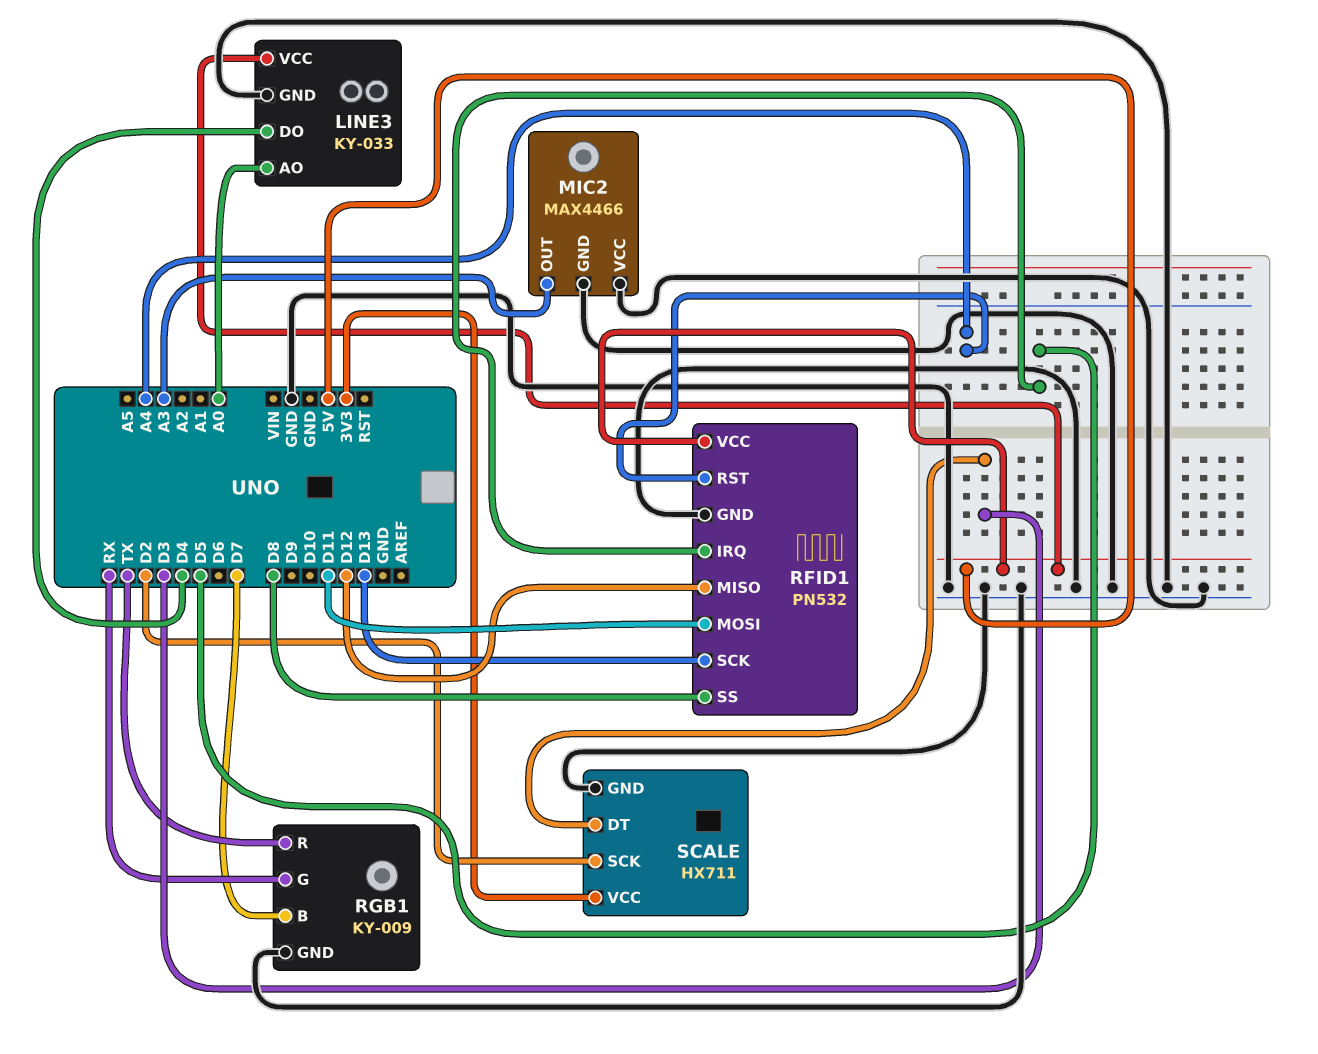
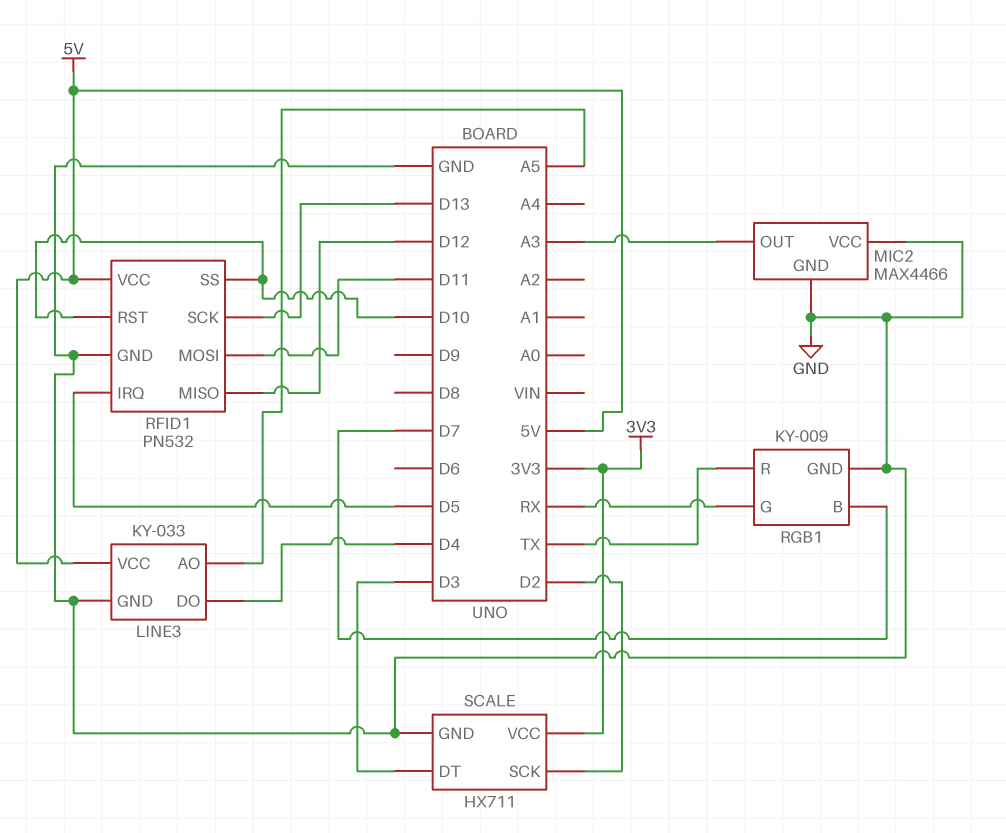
LINE3 pin AO: A0 -> A5
RFID1 pin RST: A4 -> D10
RFID1 pin SS: D8 -> D10

